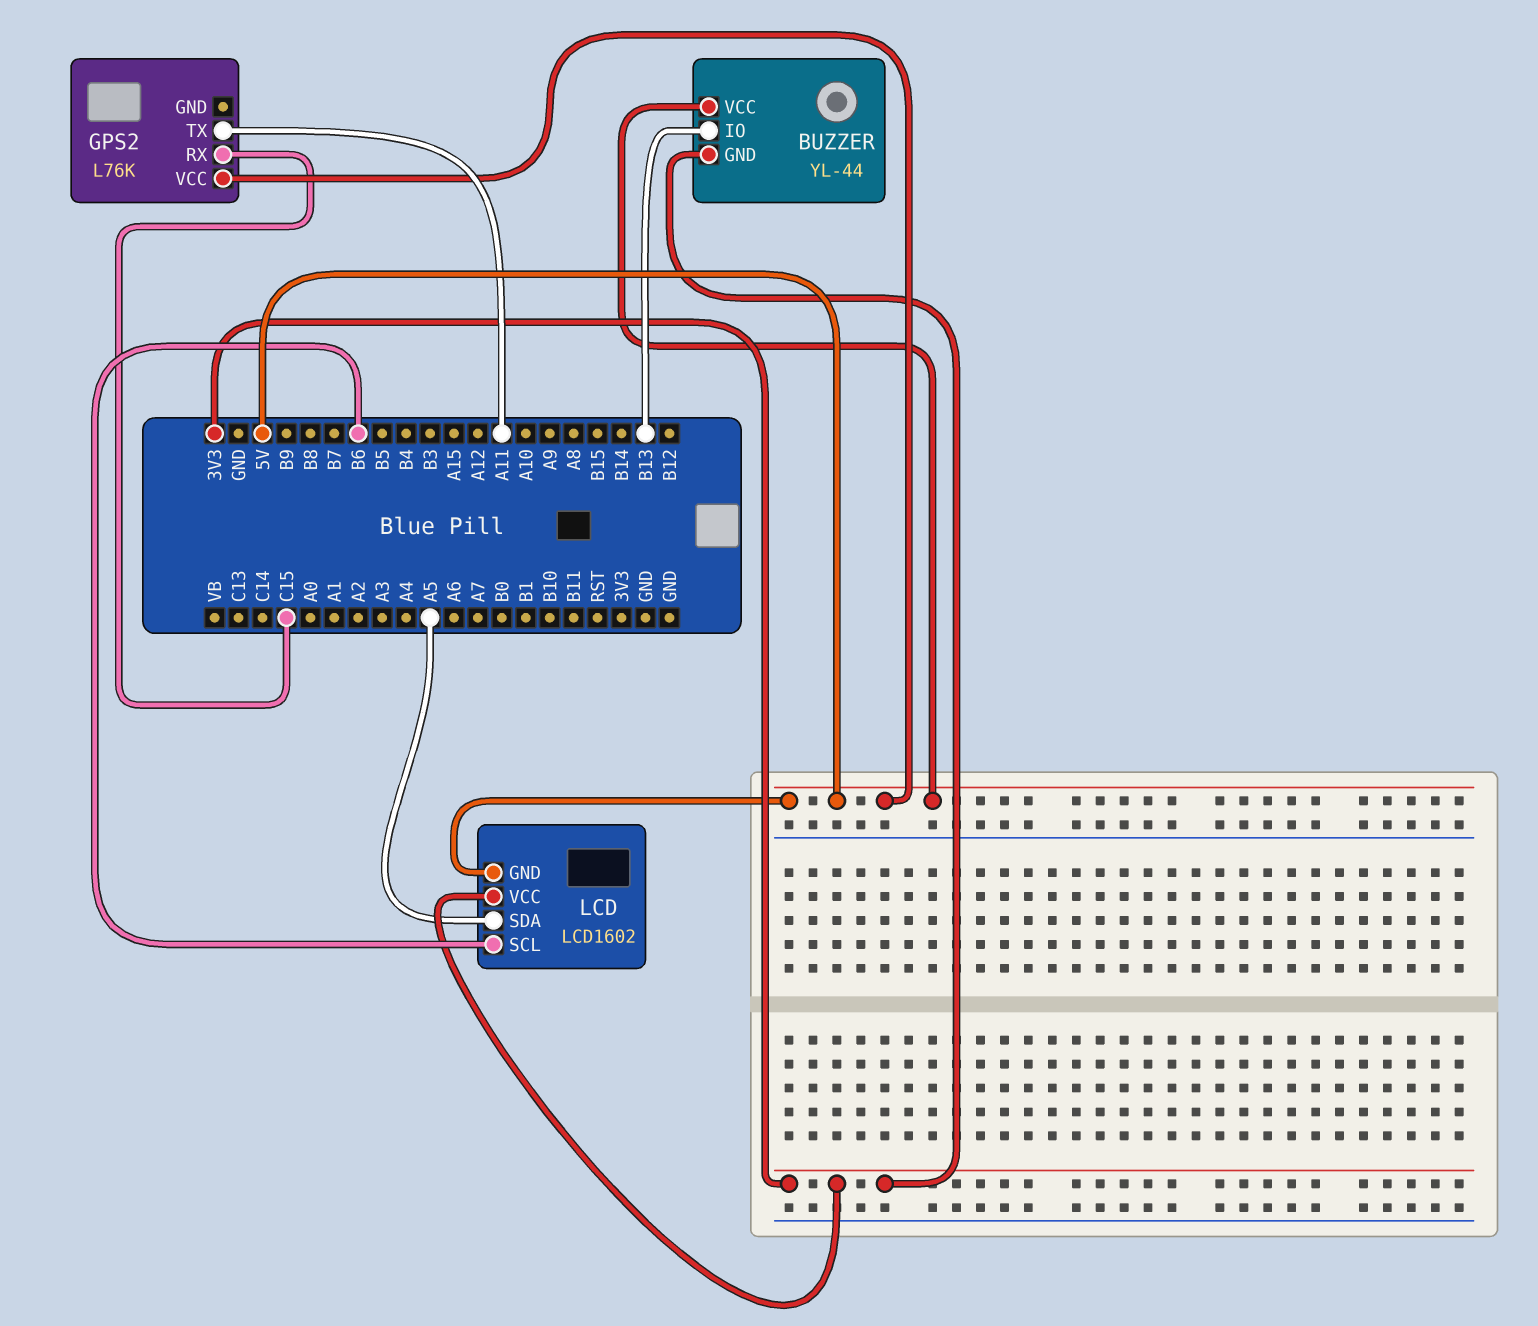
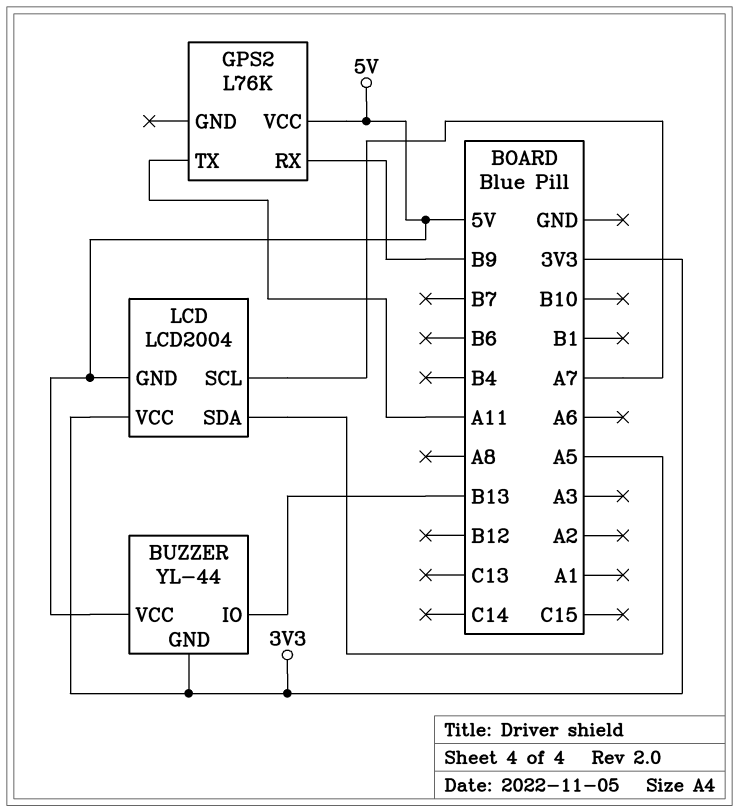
GPS2 pin RX: C15 -> B9
LCD: LCD1602 -> LCD2004
LCD pin SCL: B6 -> A7

